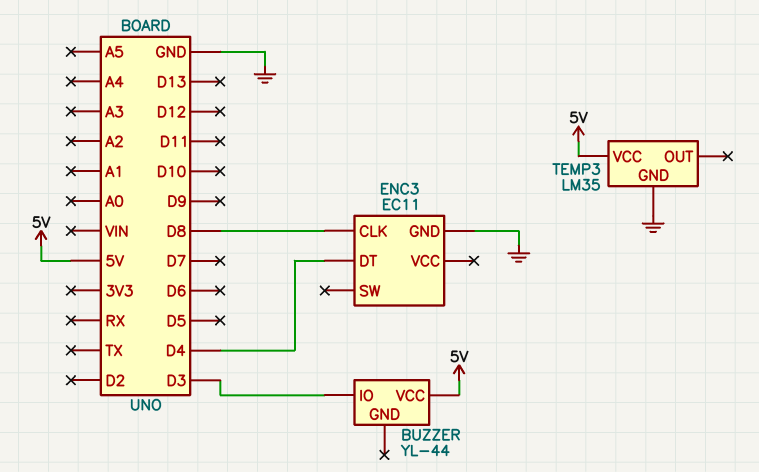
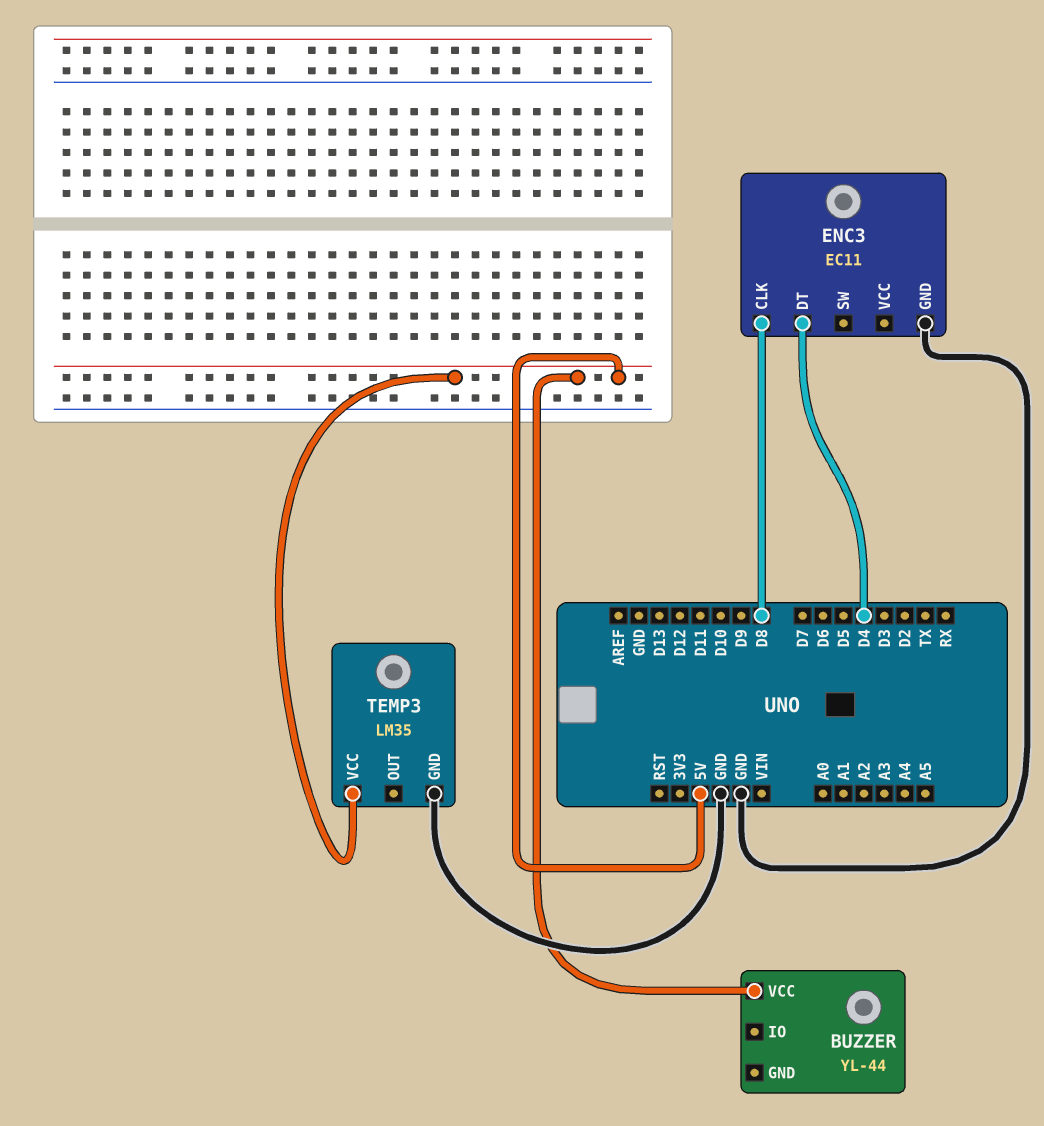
BUZZER pin IO: D3 -> none

